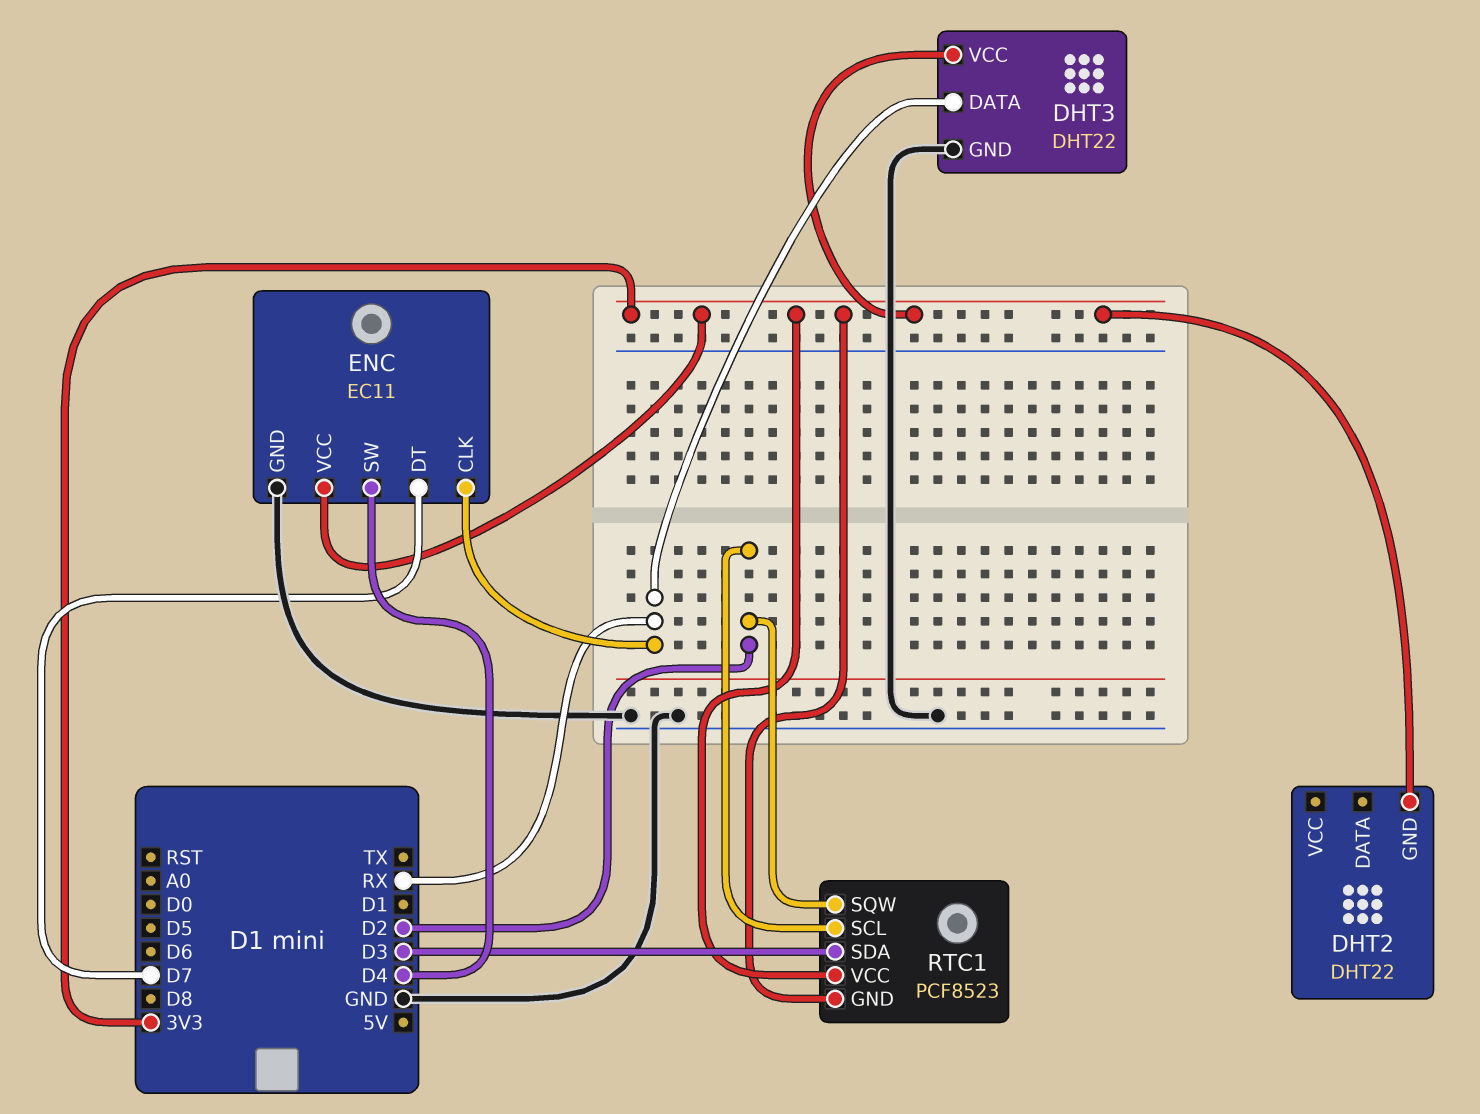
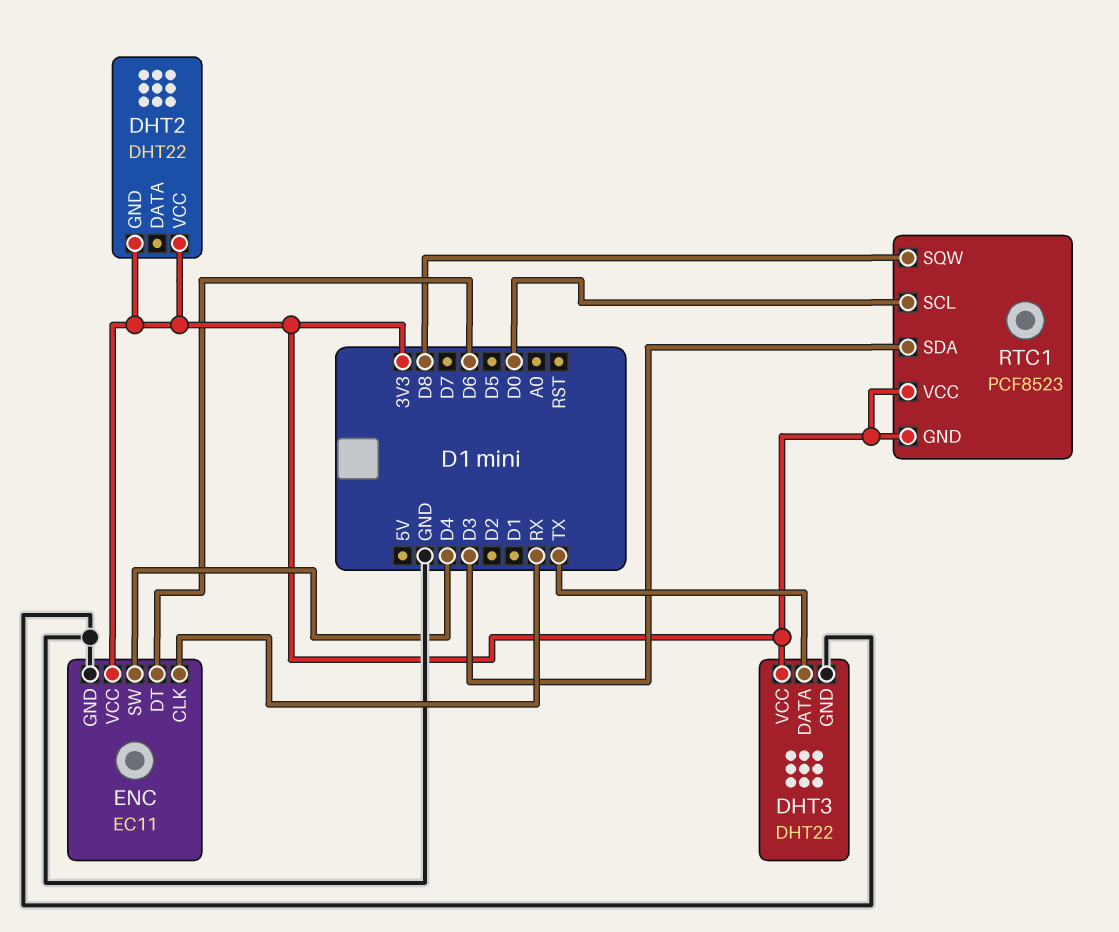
DHT2 pin VCC: none -> 3V3
DHT3 pin DATA: RX -> TX
ENC pin DT: D7 -> D6
RTC1 pin SCL: D2 -> D0
RTC1 pin SQW: D2 -> D8

